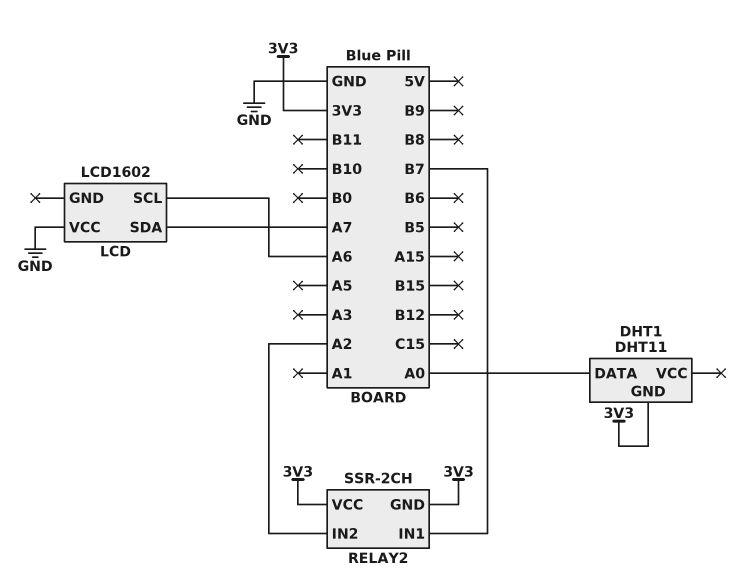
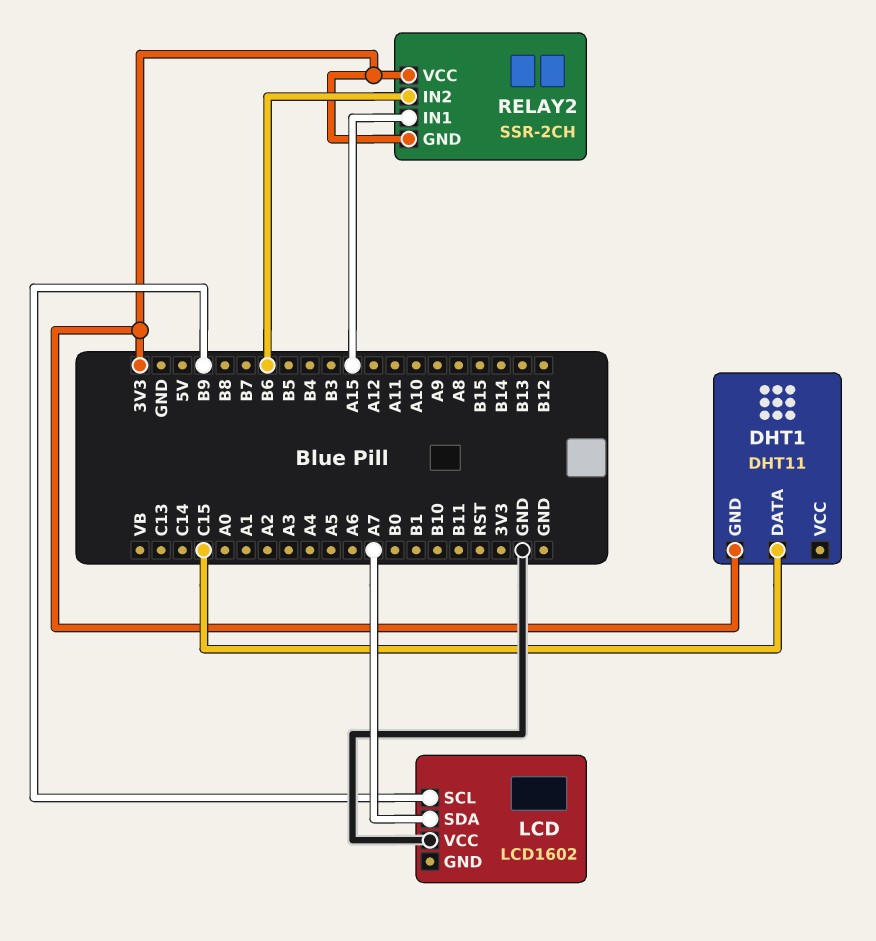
DHT1 pin DATA: A0 -> C15
LCD pin SCL: A6 -> B9
RELAY2 pin IN1: B7 -> A15
RELAY2 pin IN2: A2 -> B6

